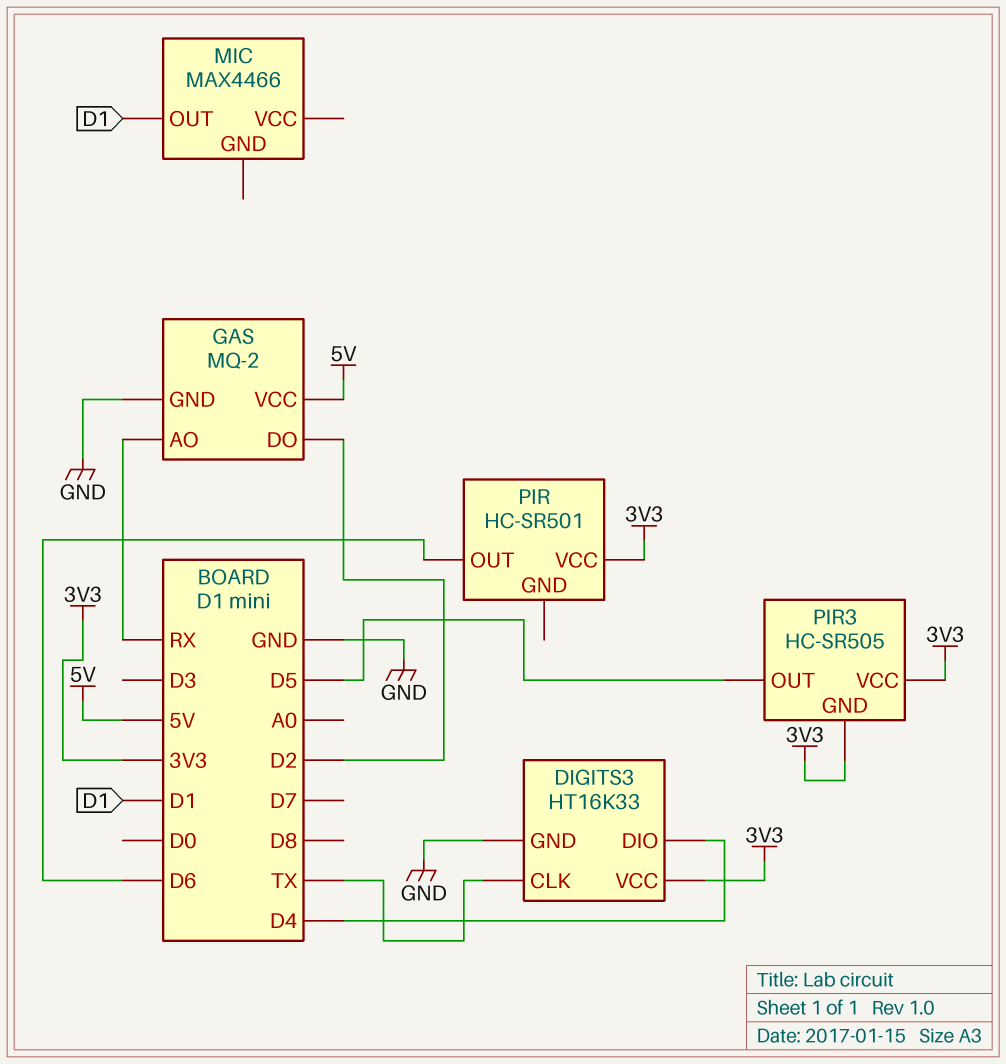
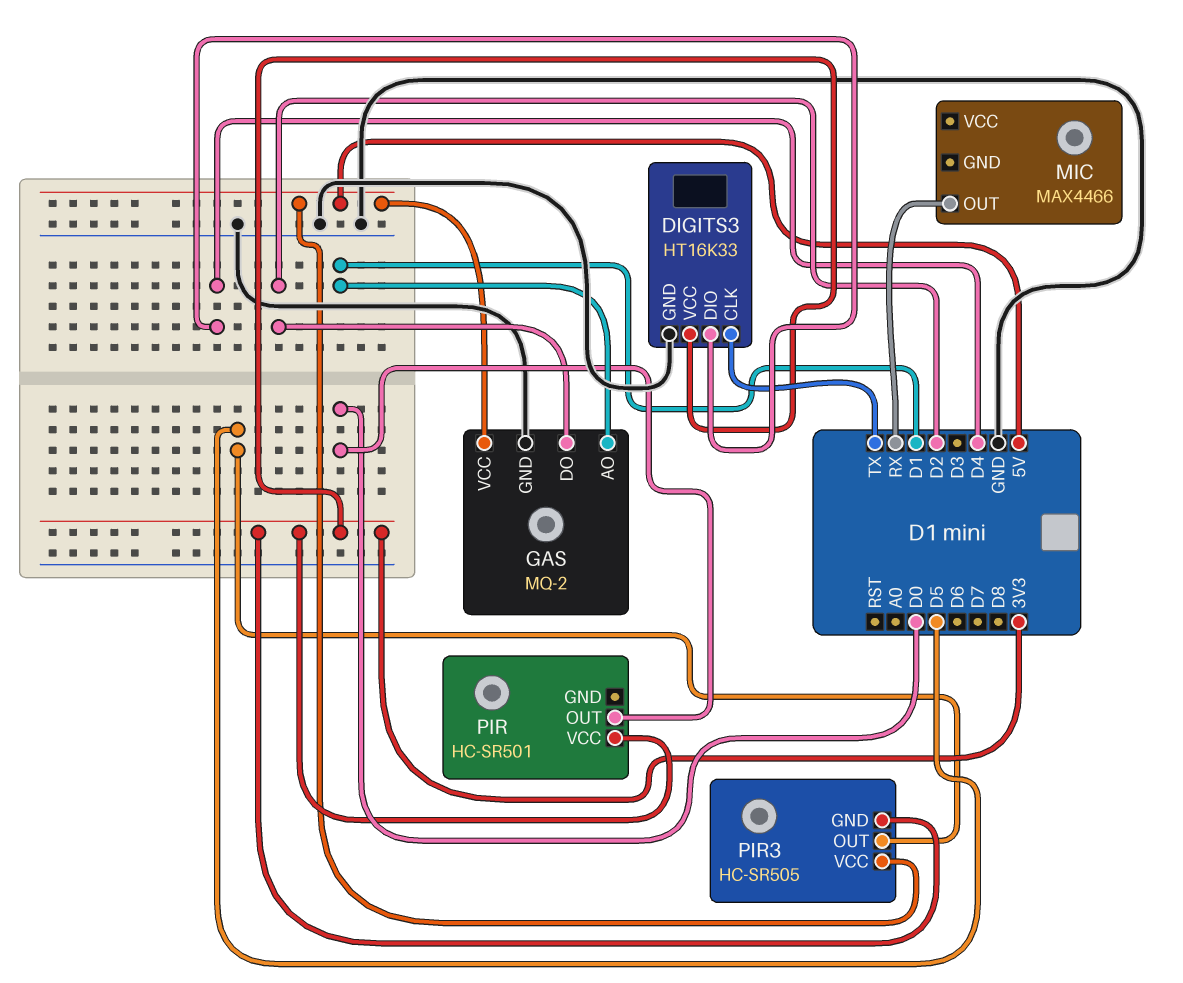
GAS pin AO: RX -> D1
MIC pin OUT: D1 -> RX
PIR pin OUT: D6 -> D0
PIR3 pin VCC: 3V3 -> 5V

